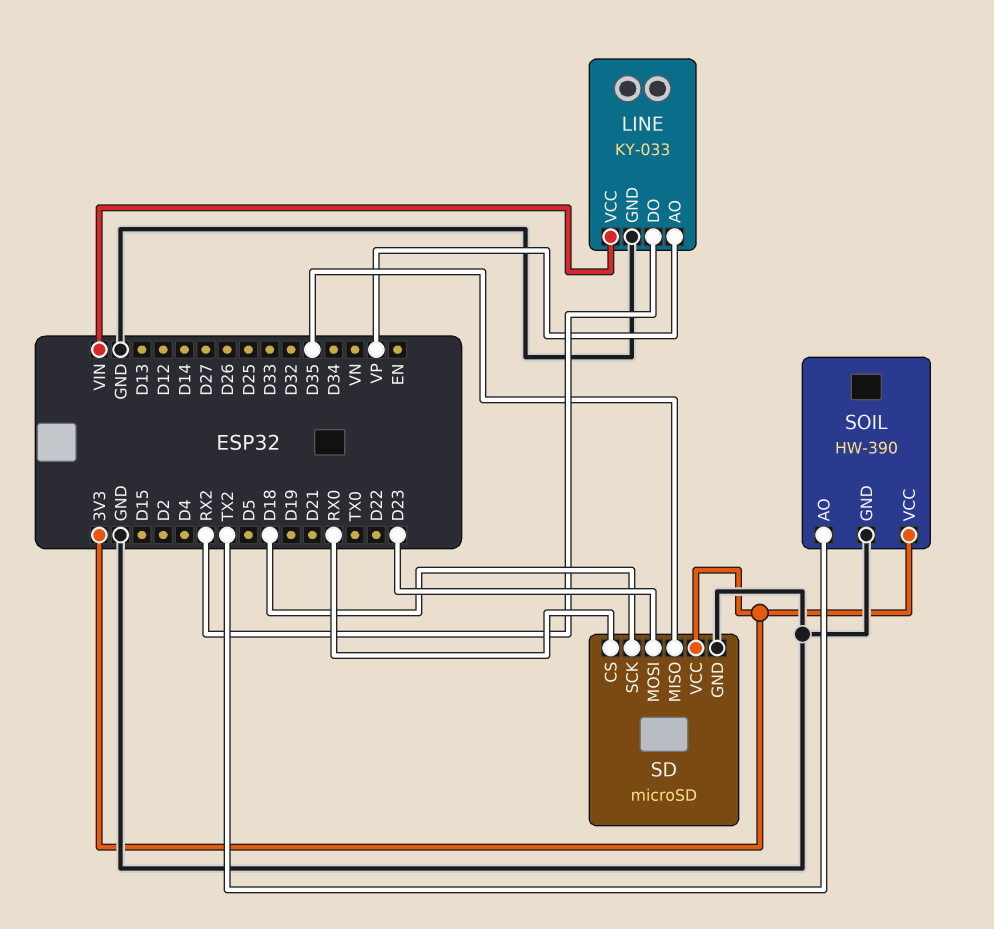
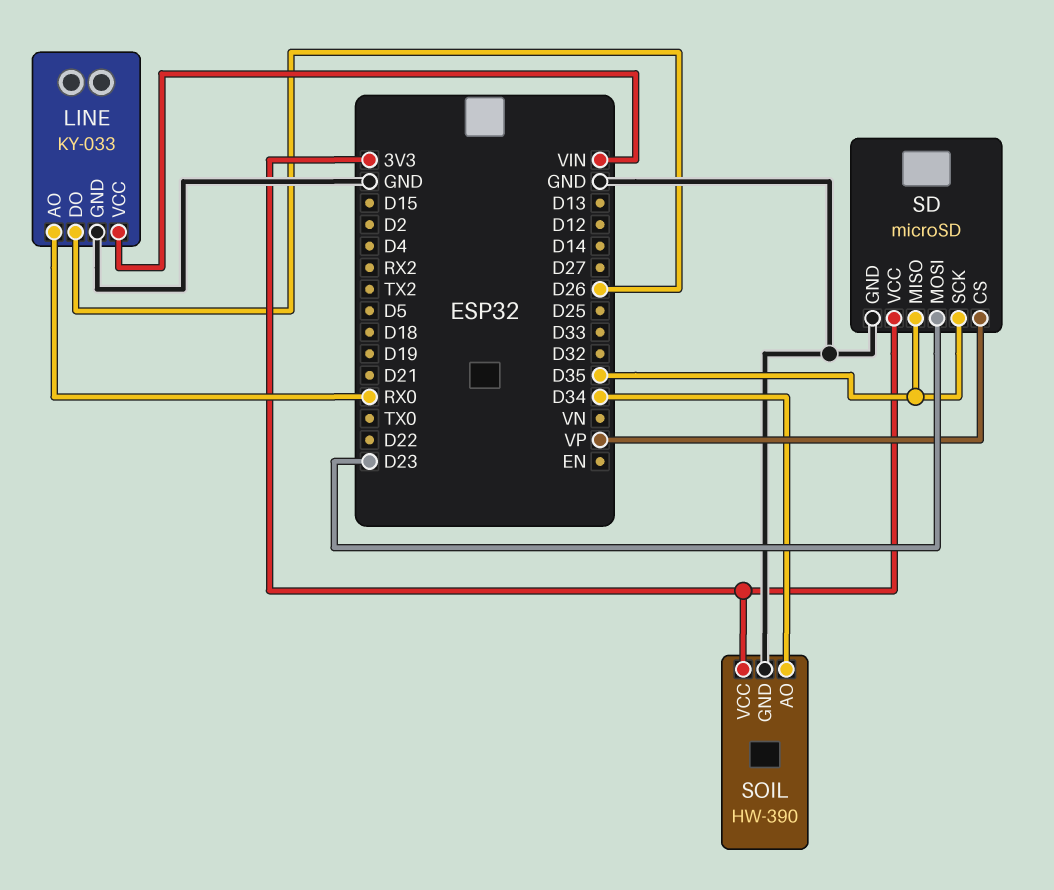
LINE pin AO: VP -> RX0
LINE pin DO: RX2 -> D26
SD pin CS: RX0 -> VP
SD pin SCK: D18 -> D35
SOIL pin AO: TX2 -> D34

